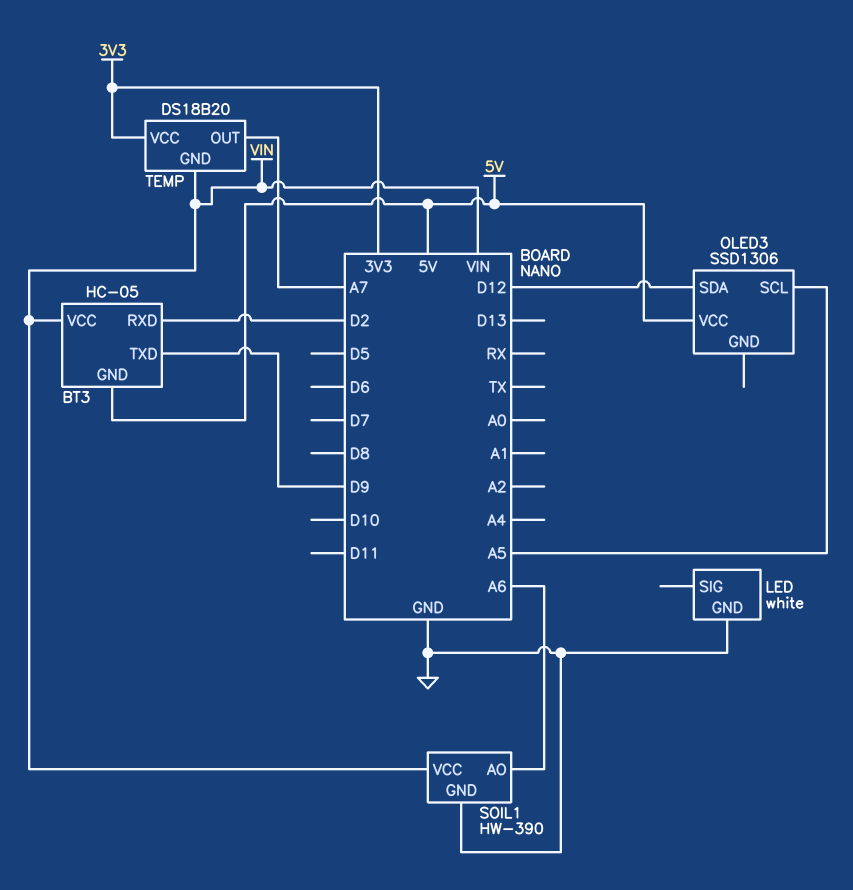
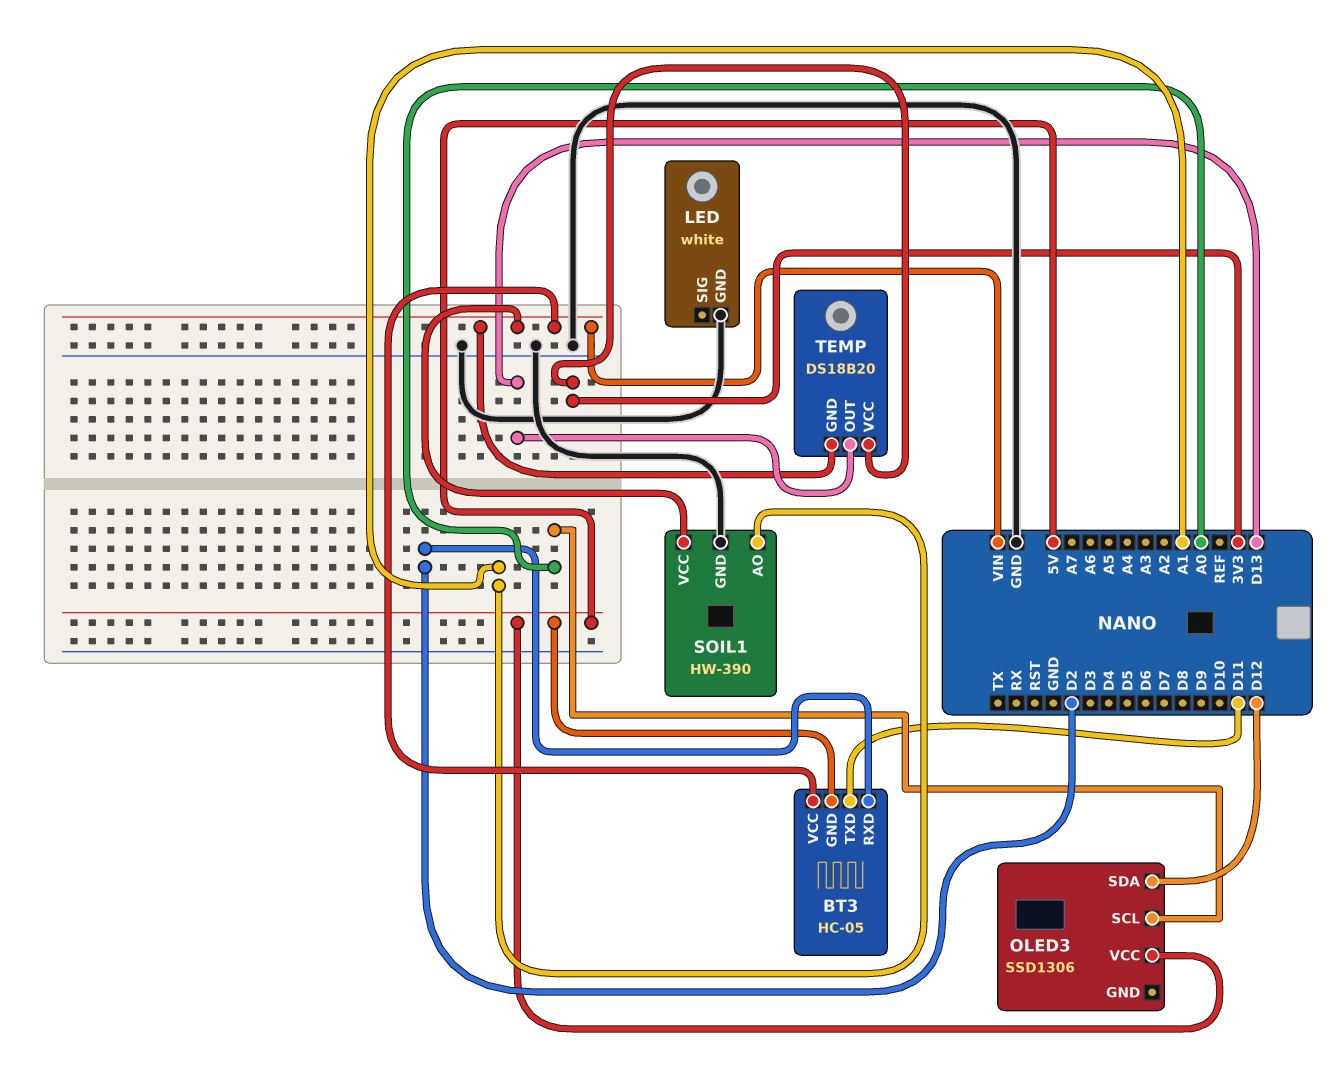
BT3 pin TXD: D9 -> D11
OLED3 pin SCL: A5 -> A0
SOIL1 pin AO: A6 -> A1
TEMP pin OUT: A7 -> D13

